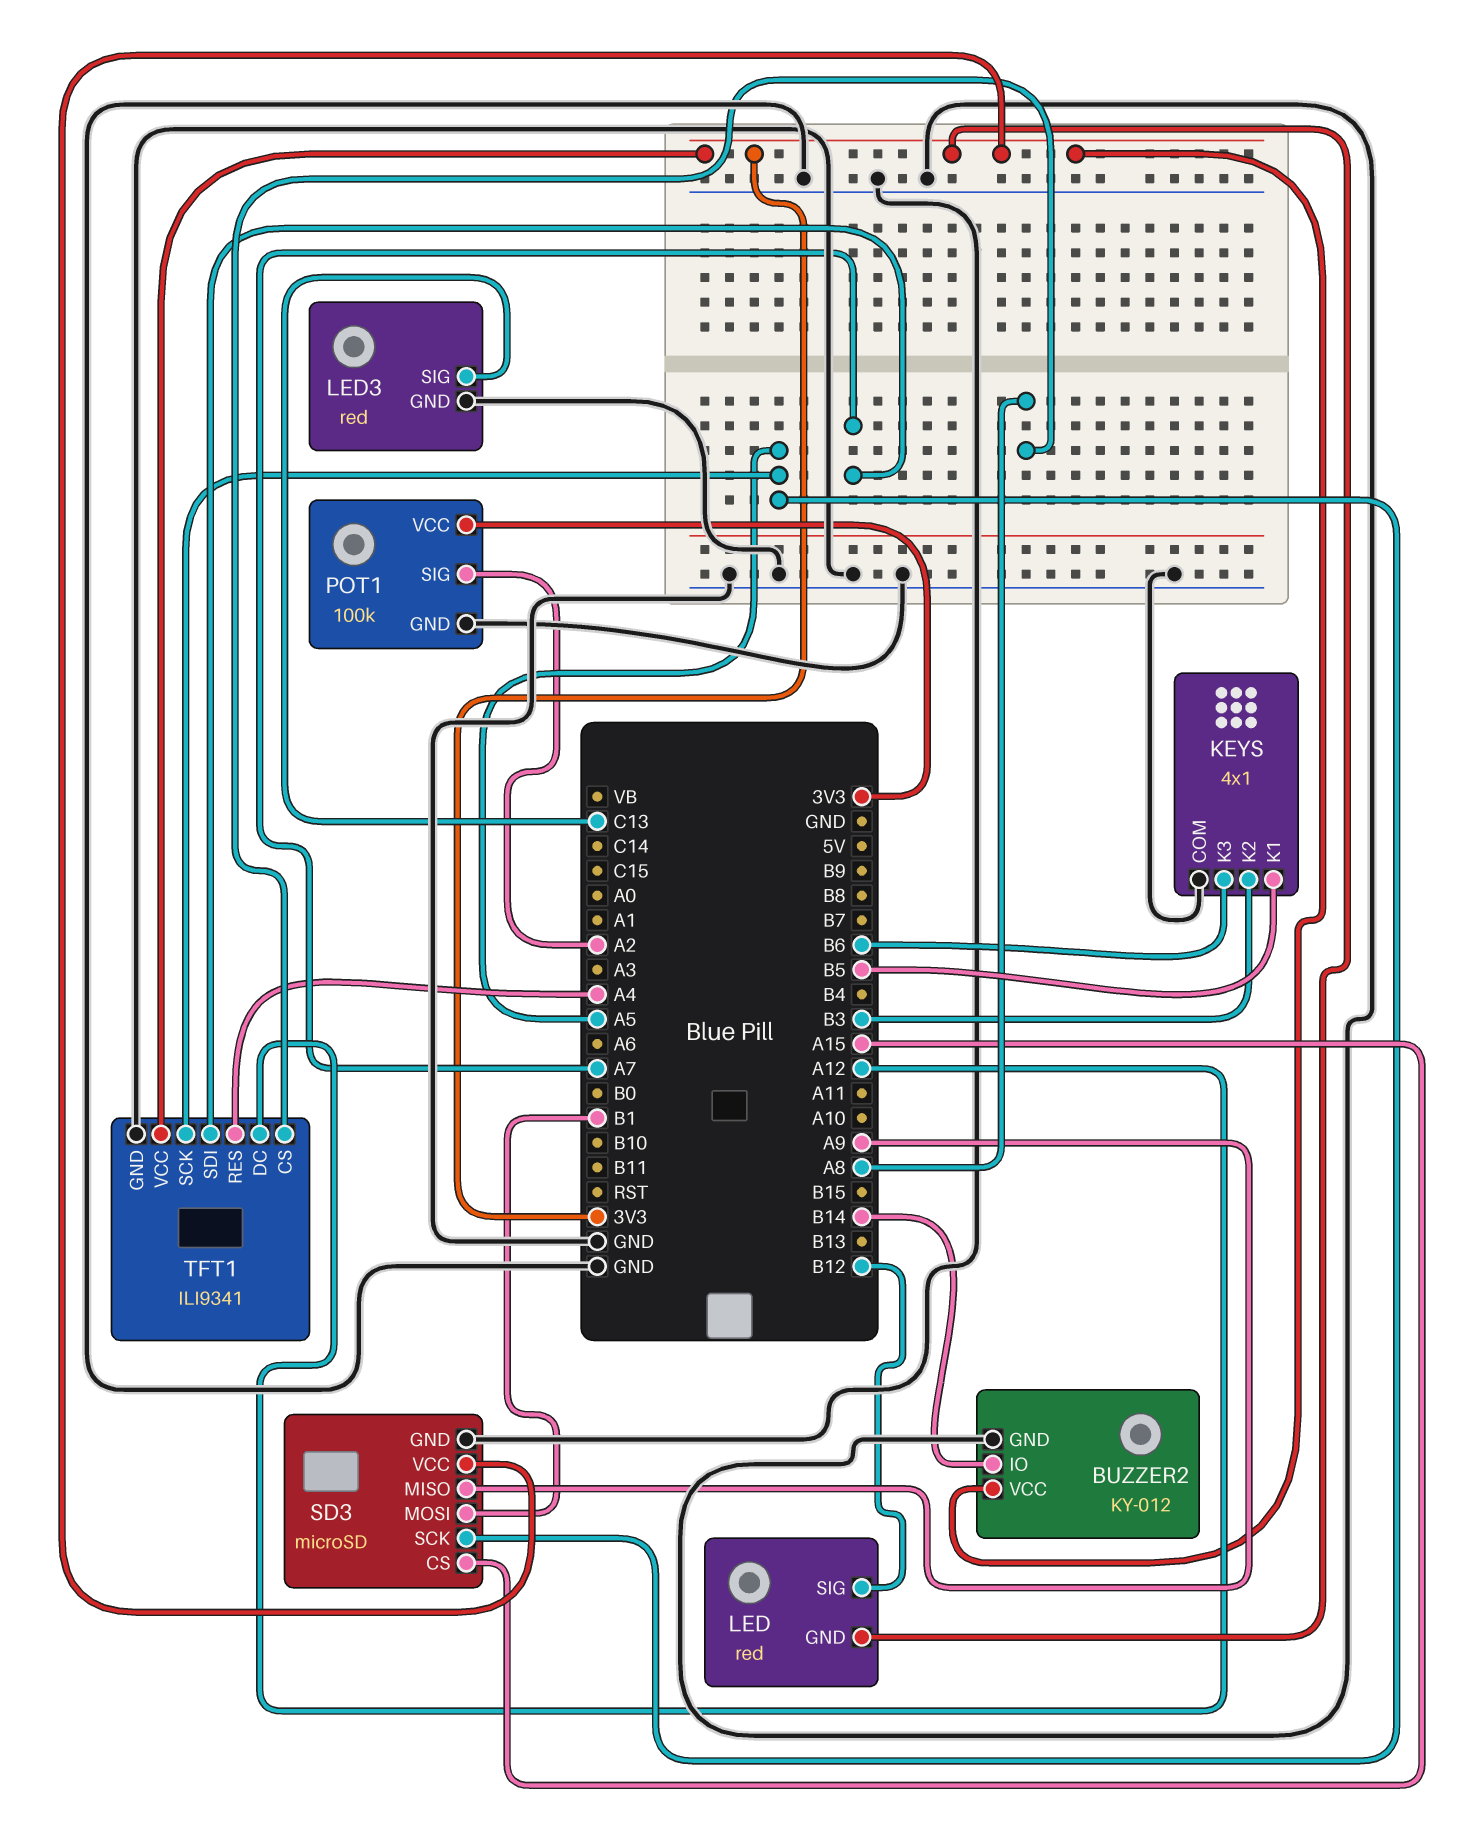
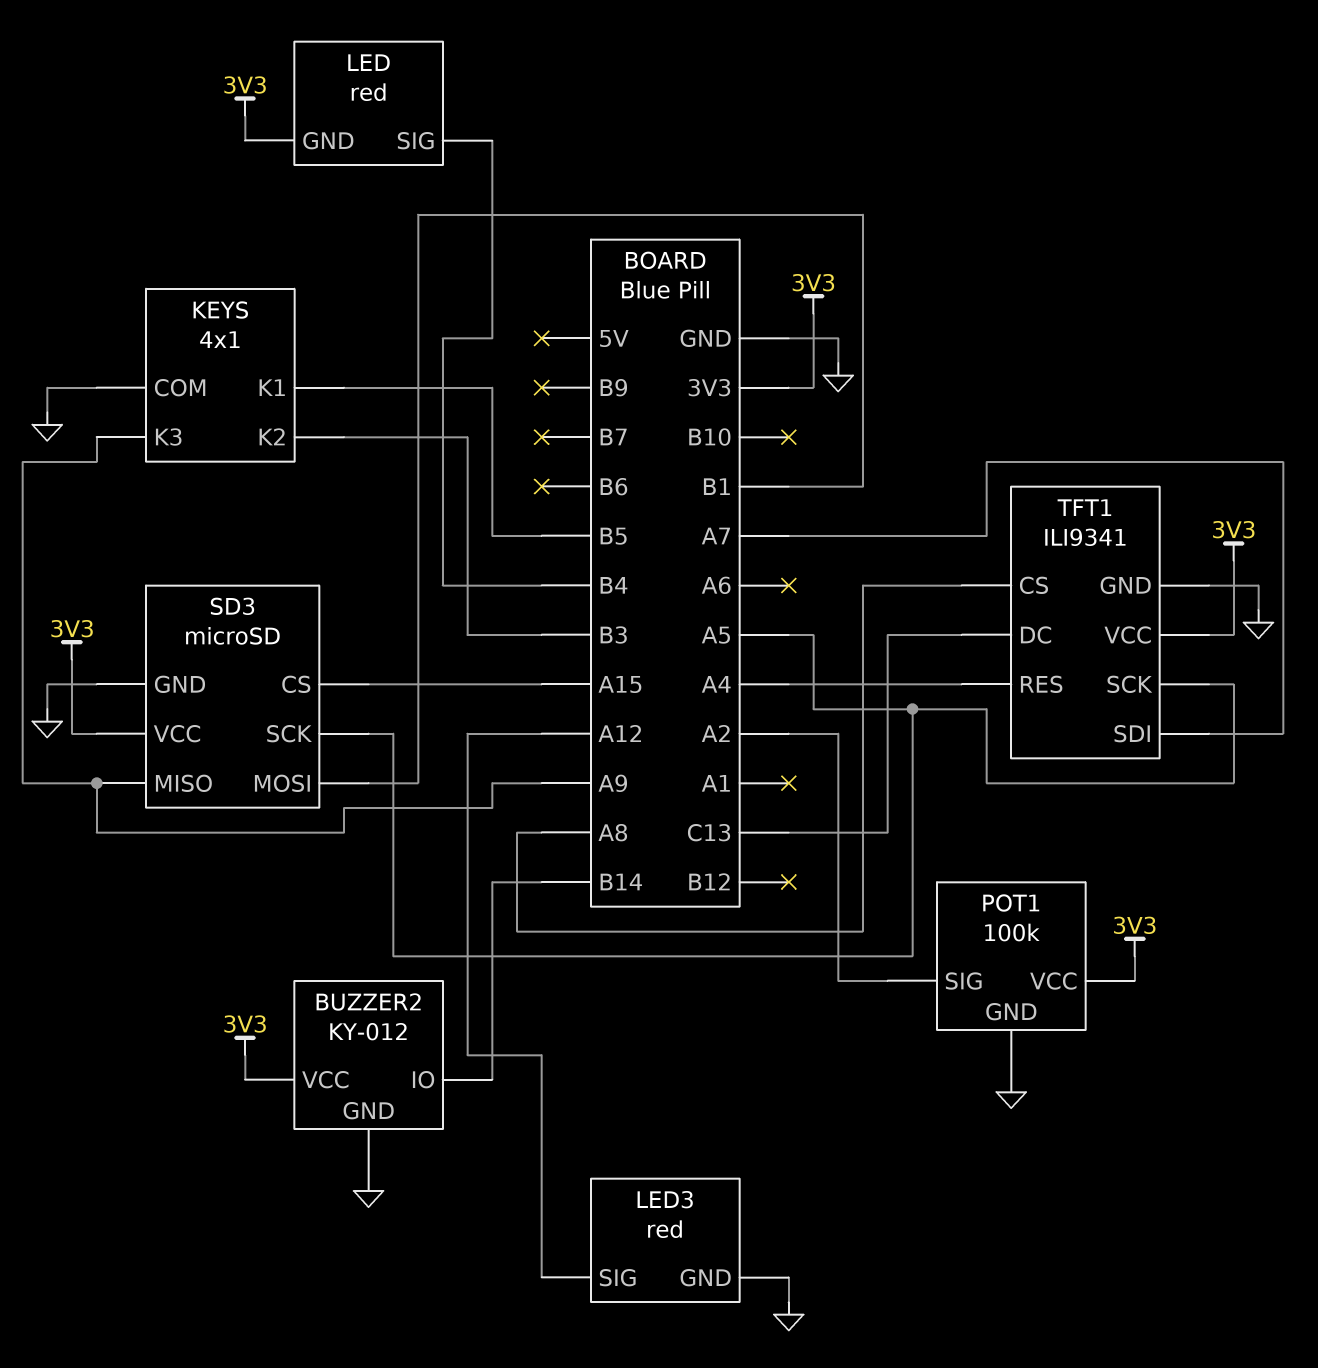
KEYS pin K3: B6 -> A9
LED pin SIG: B12 -> B4
LED3 pin SIG: C13 -> A12
TFT1 pin DC: A12 -> C13

